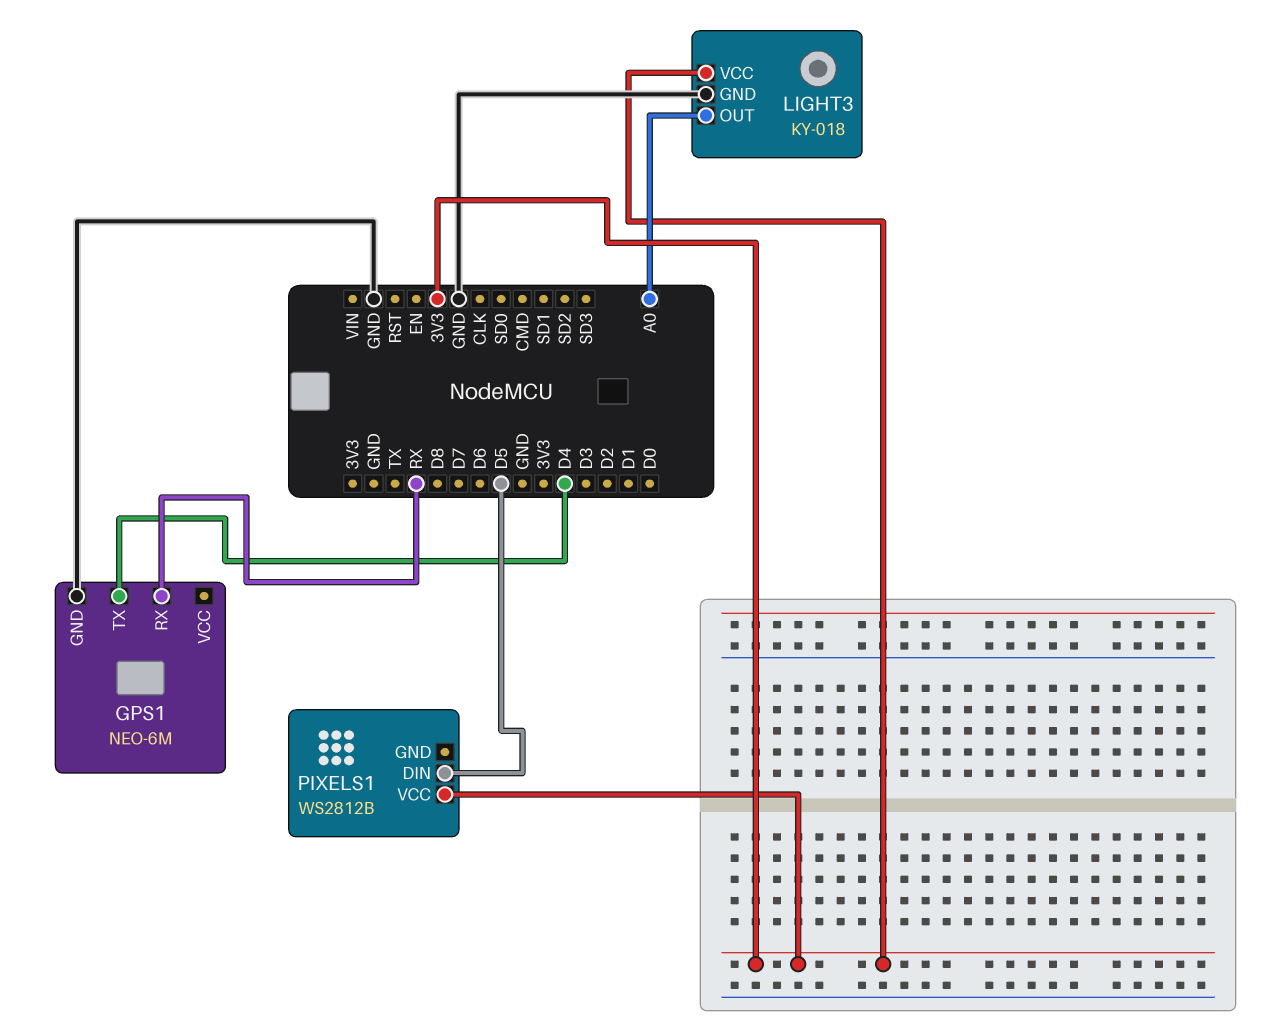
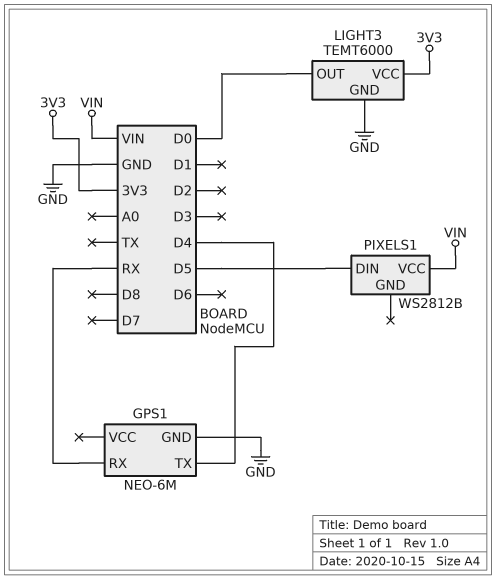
LIGHT3: KY-018 -> TEMT6000
LIGHT3 pin OUT: A0 -> D0
PIXELS1 pin VCC: 3V3 -> VIN

